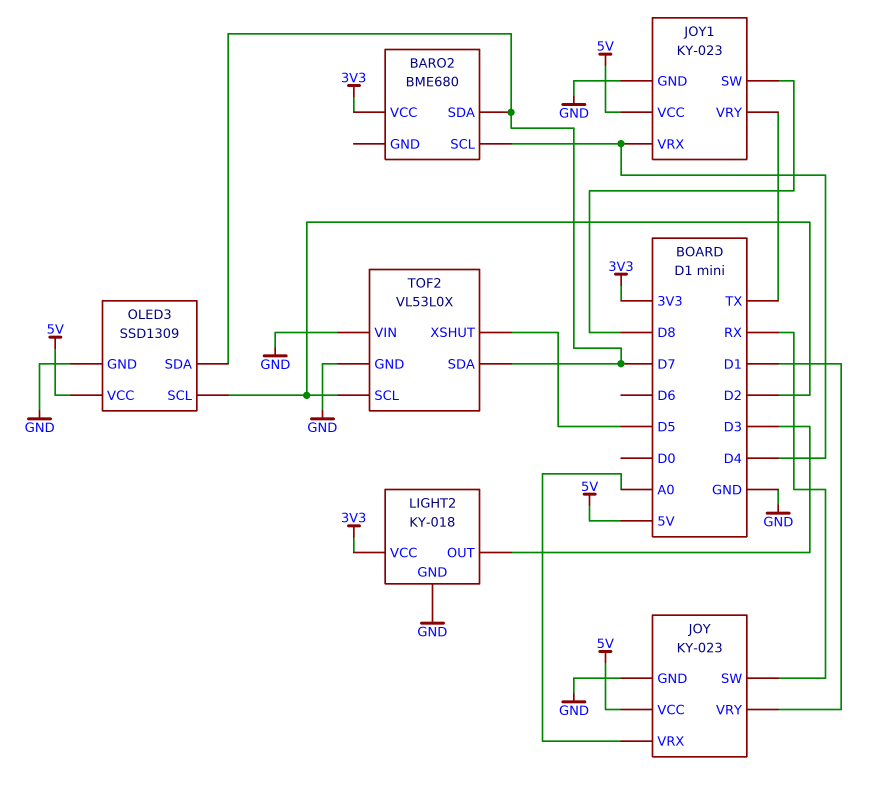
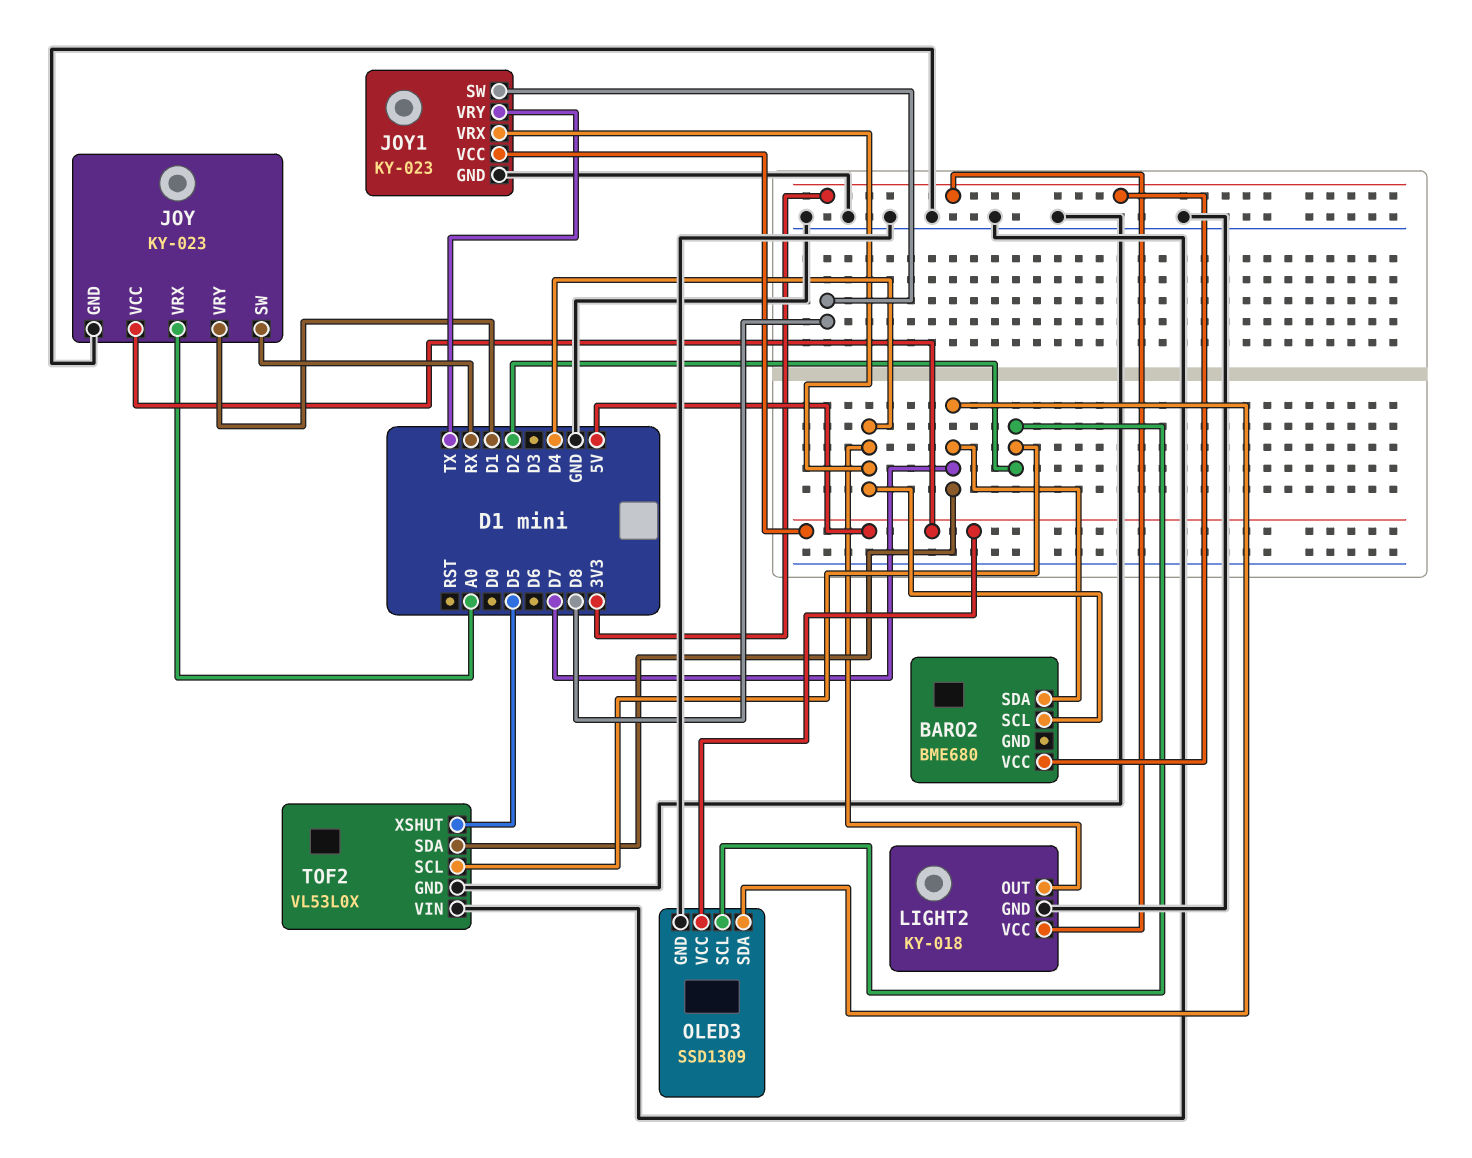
LIGHT2 pin OUT: D3 -> D4

